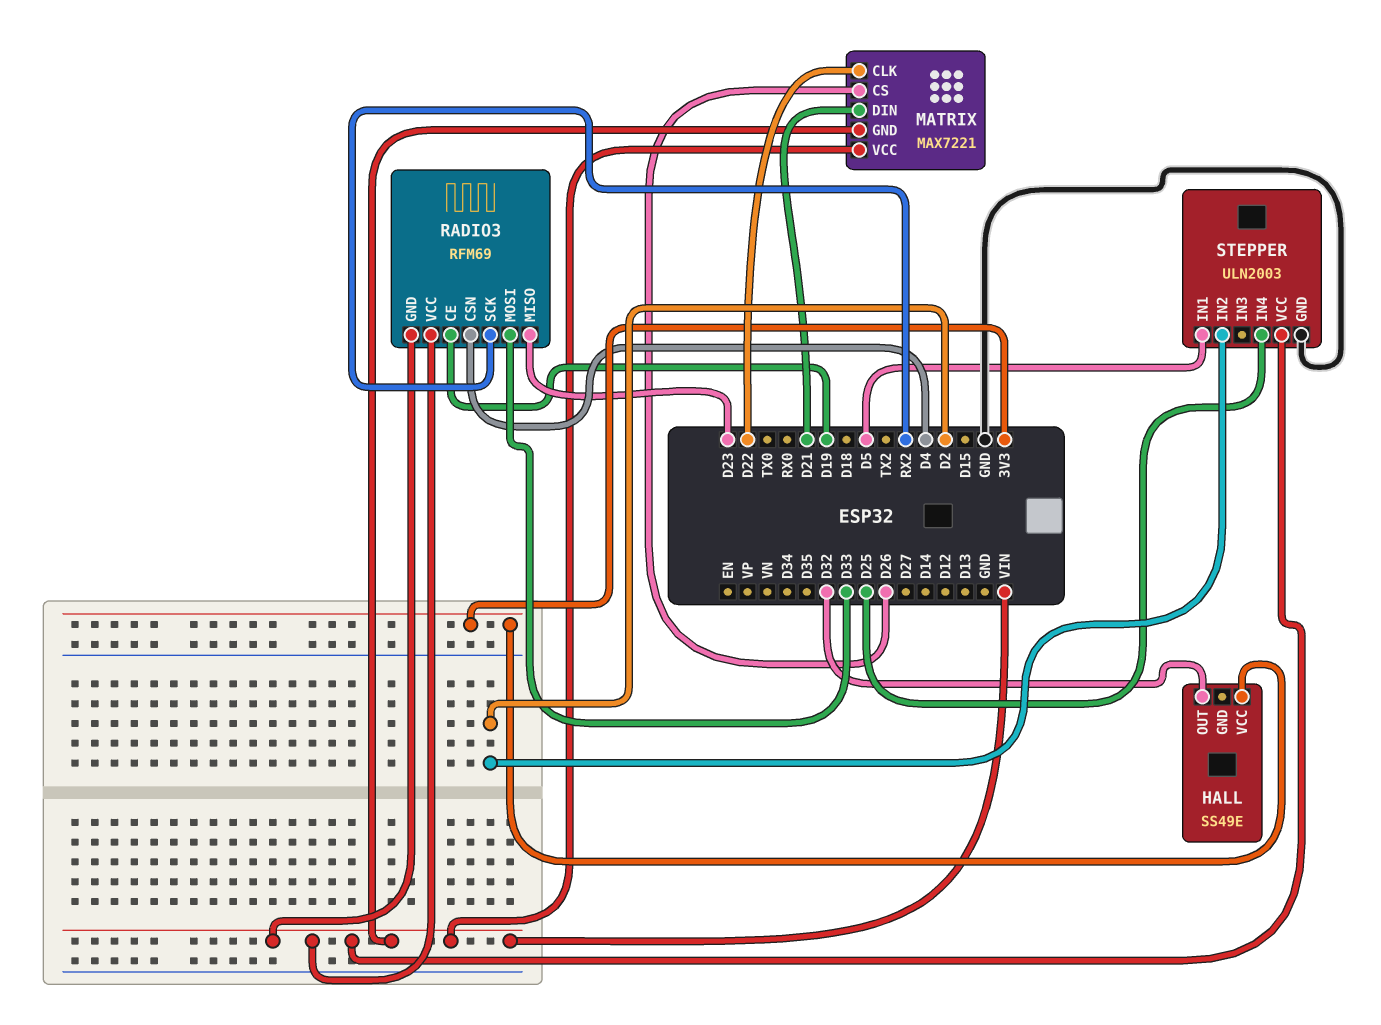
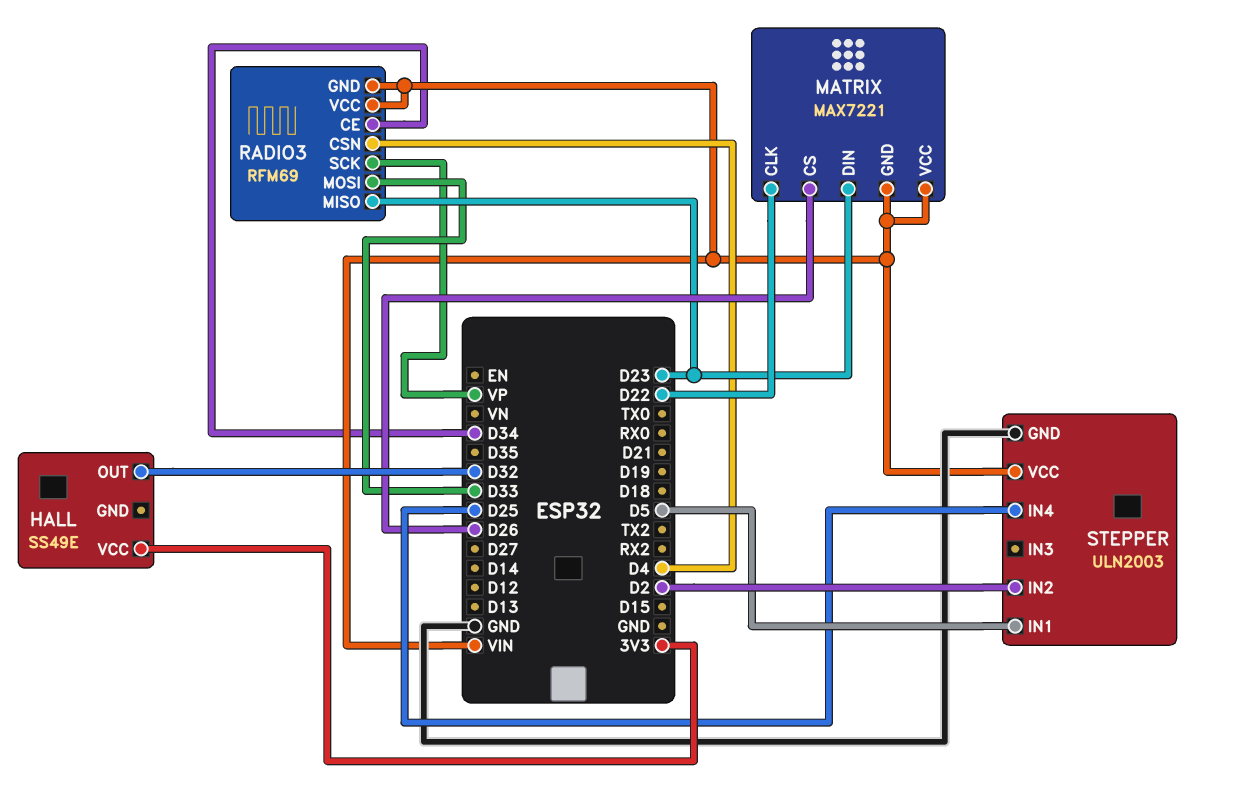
MATRIX pin DIN: D21 -> D23
RADIO3 pin CE: D19 -> D34
RADIO3 pin SCK: RX2 -> VP

